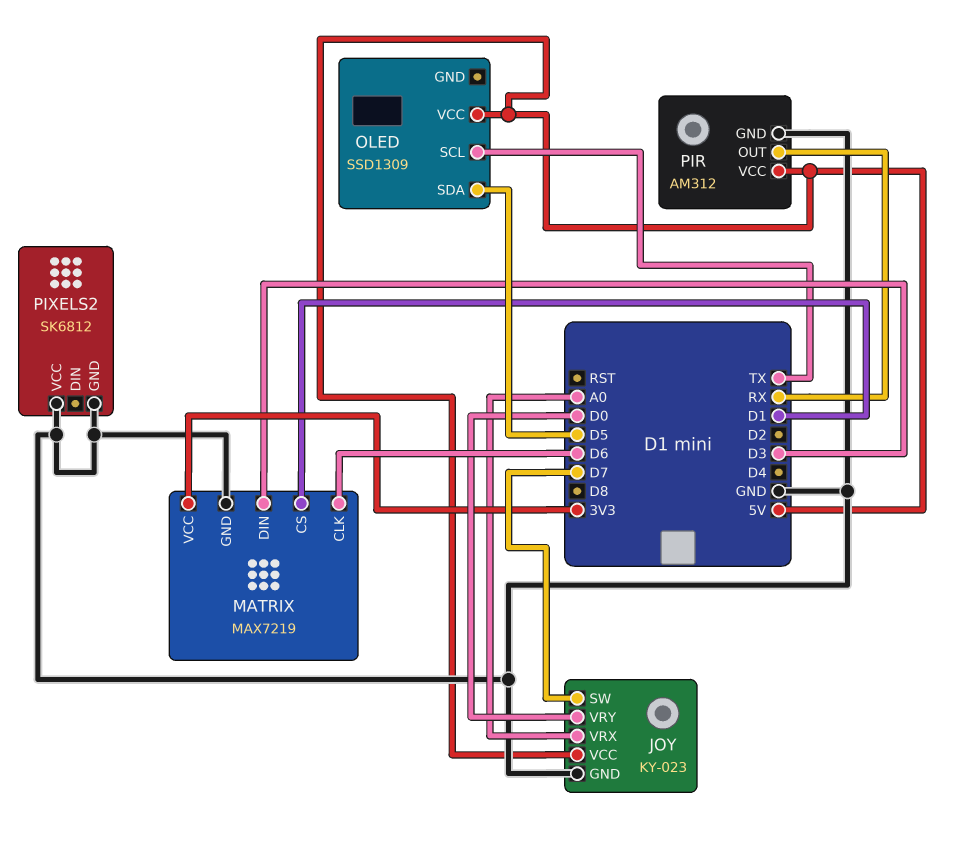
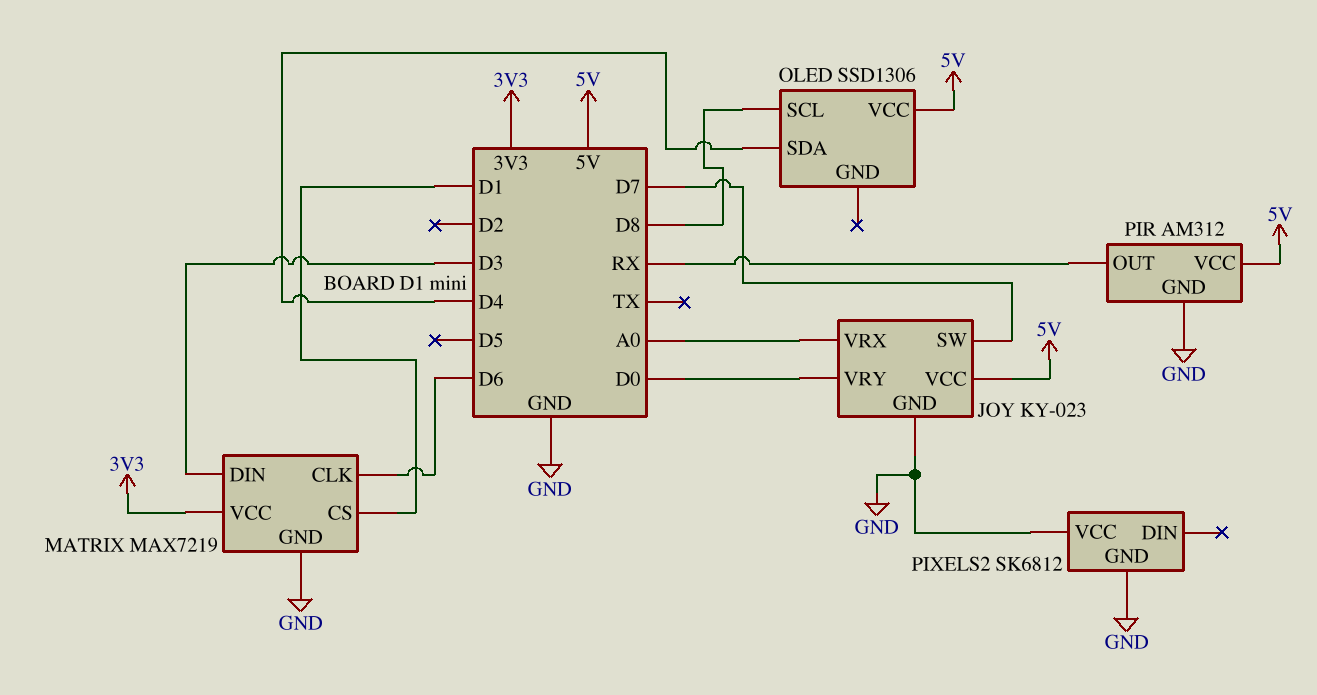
OLED: SSD1309 -> SSD1306
OLED pin SCL: TX -> D8
OLED pin SDA: D5 -> D4

